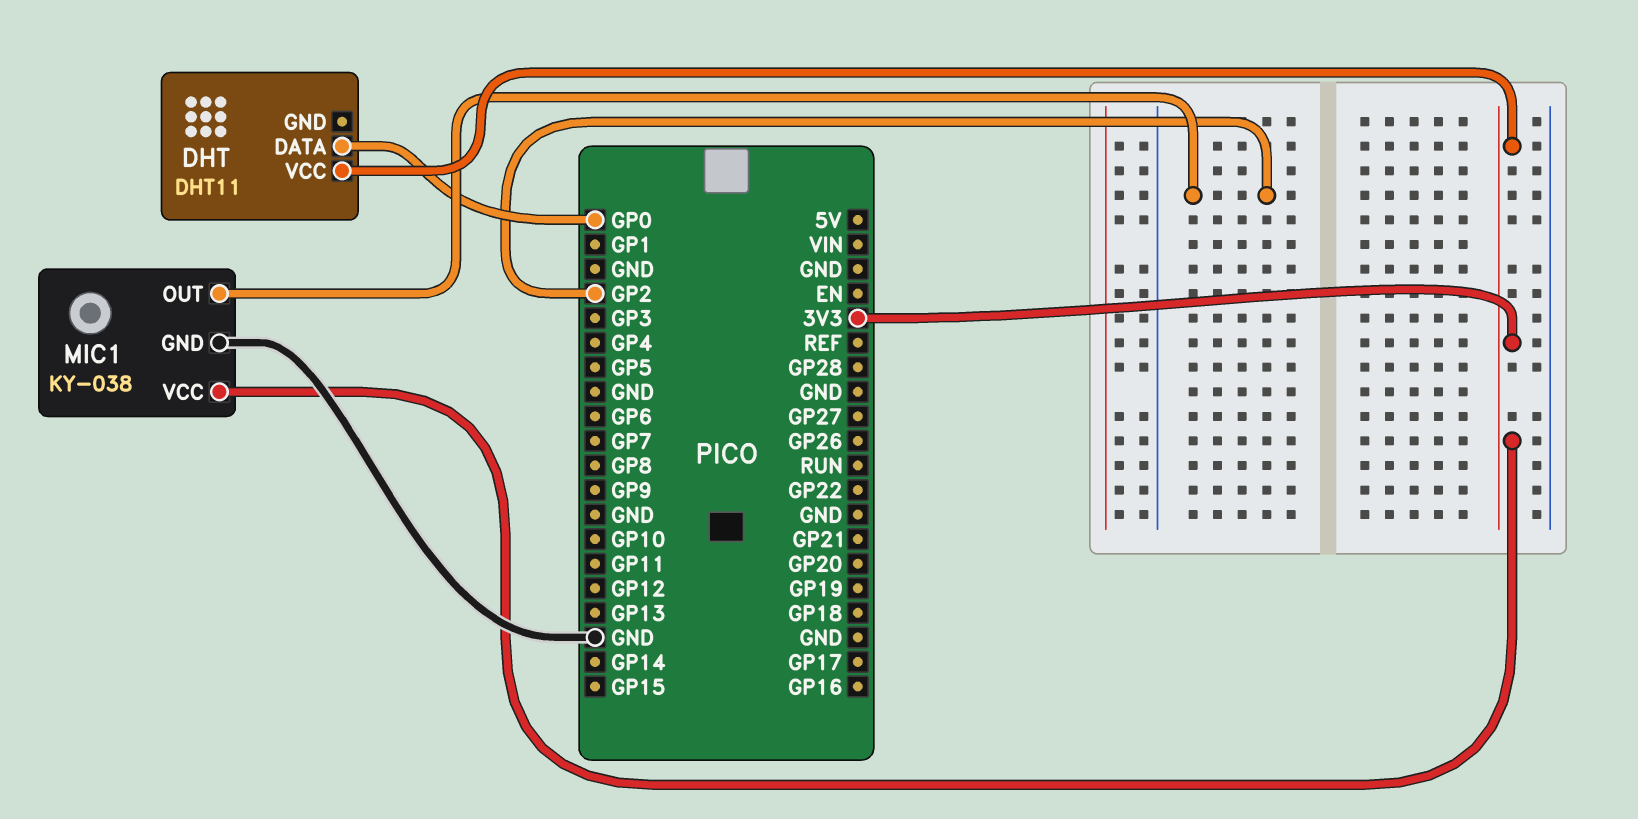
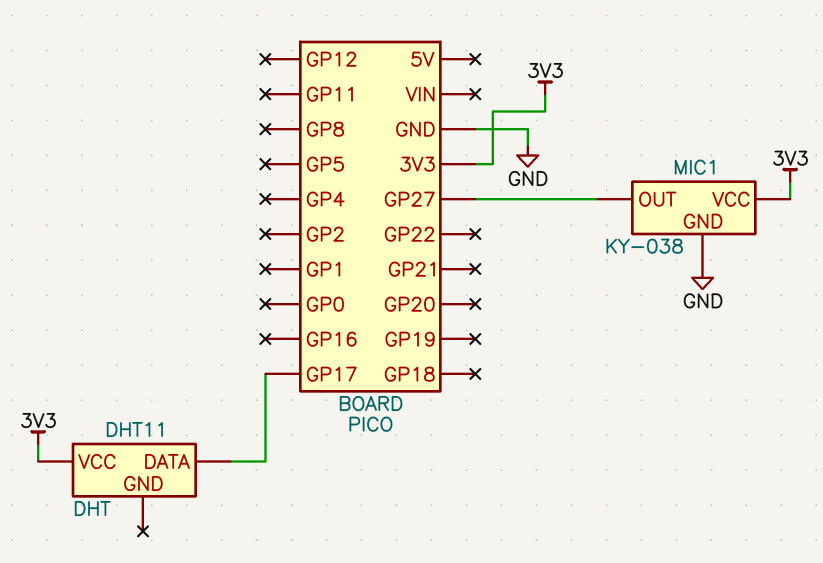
DHT pin DATA: GP0 -> GP17
MIC1 pin OUT: GP2 -> GP27

